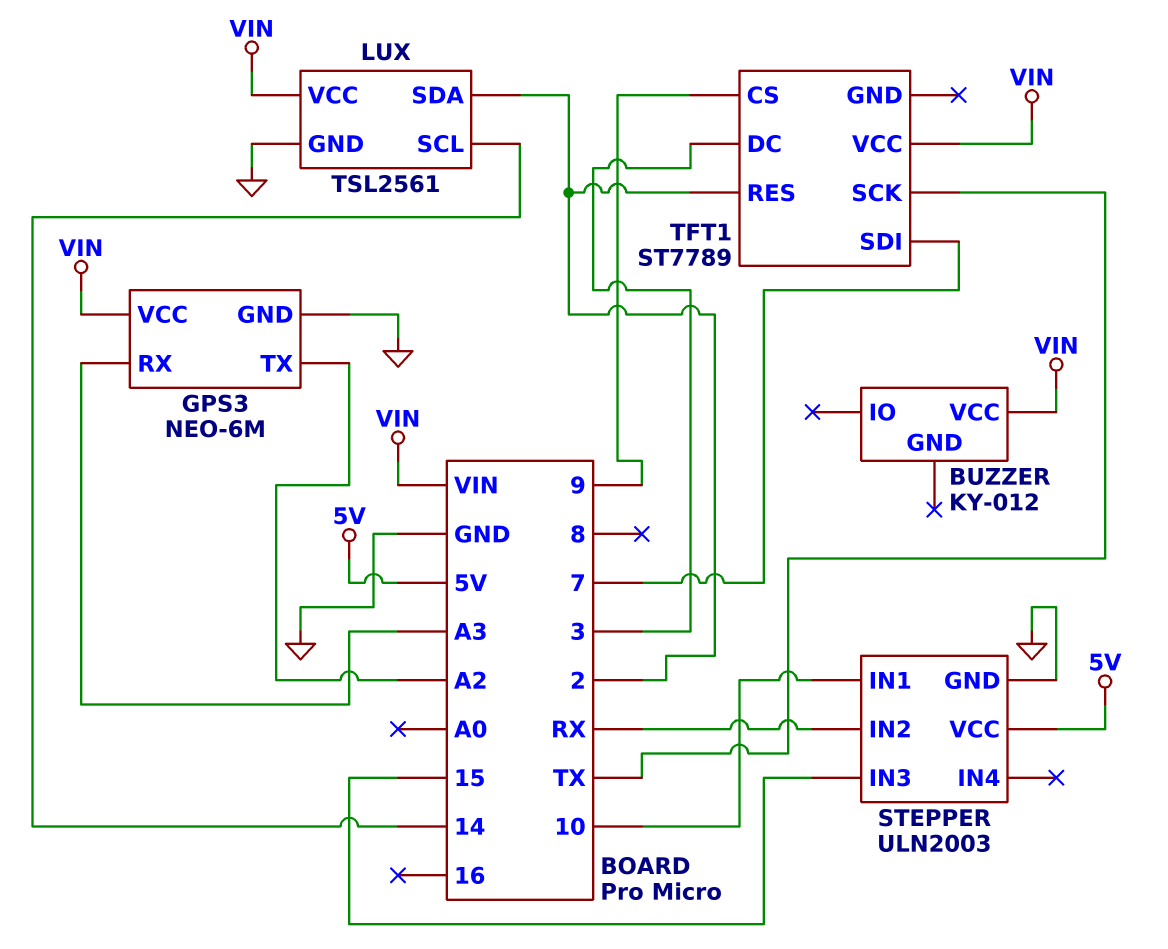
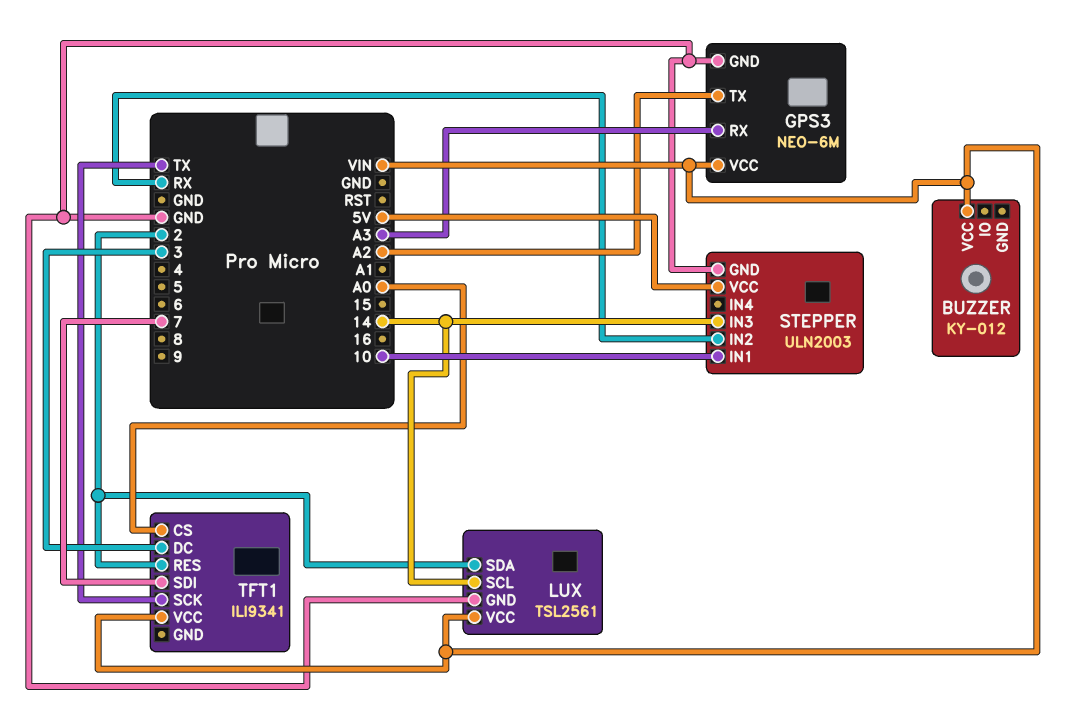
STEPPER pin IN3: 15 -> 14
TFT1: ST7789 -> ILI9341
TFT1 pin CS: 9 -> A0

